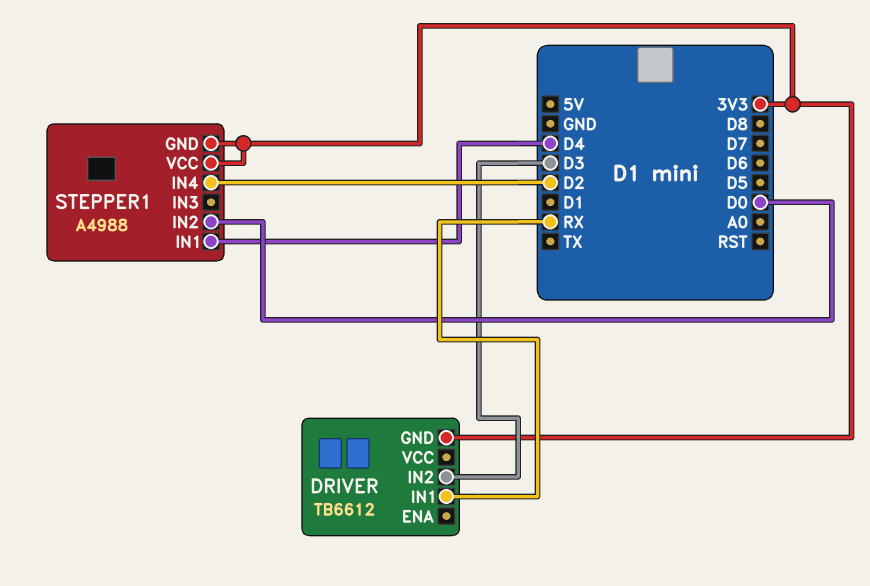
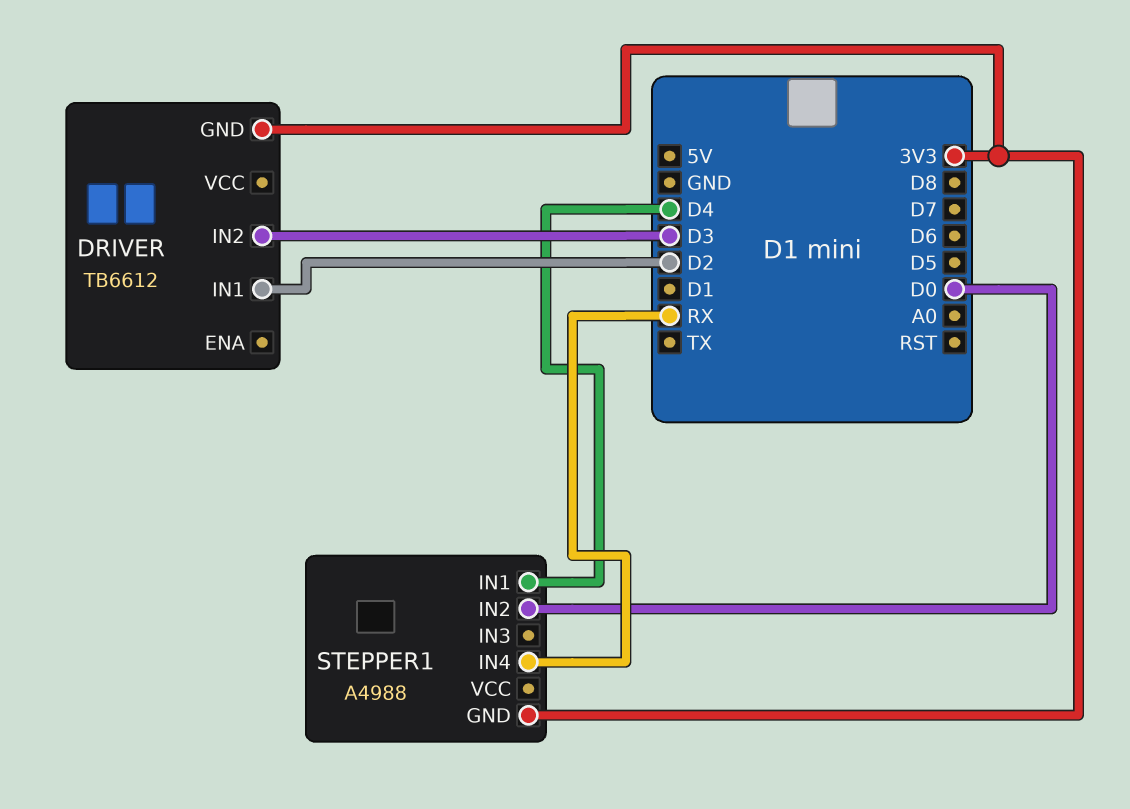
DRIVER pin IN1: RX -> D2
STEPPER1 pin IN4: D2 -> RX
STEPPER1 pin VCC: 3V3 -> none

